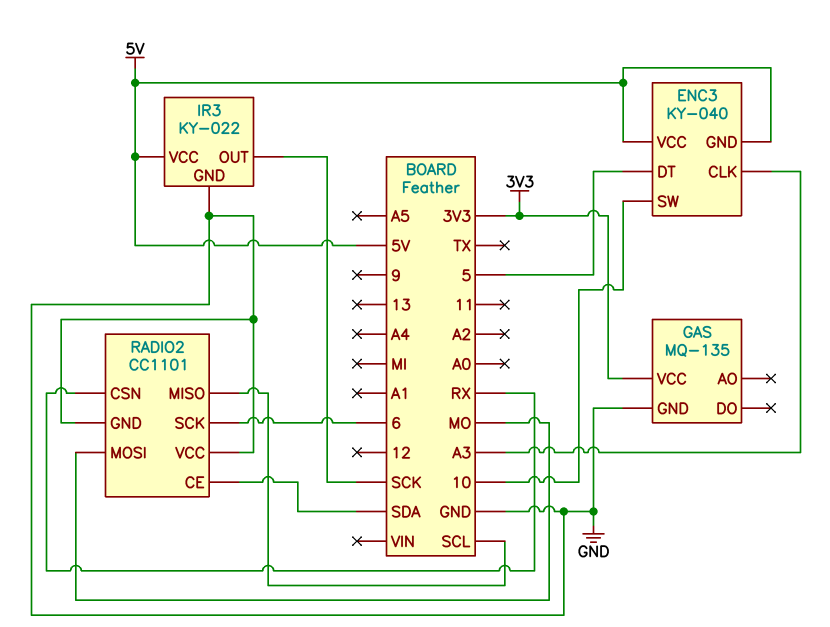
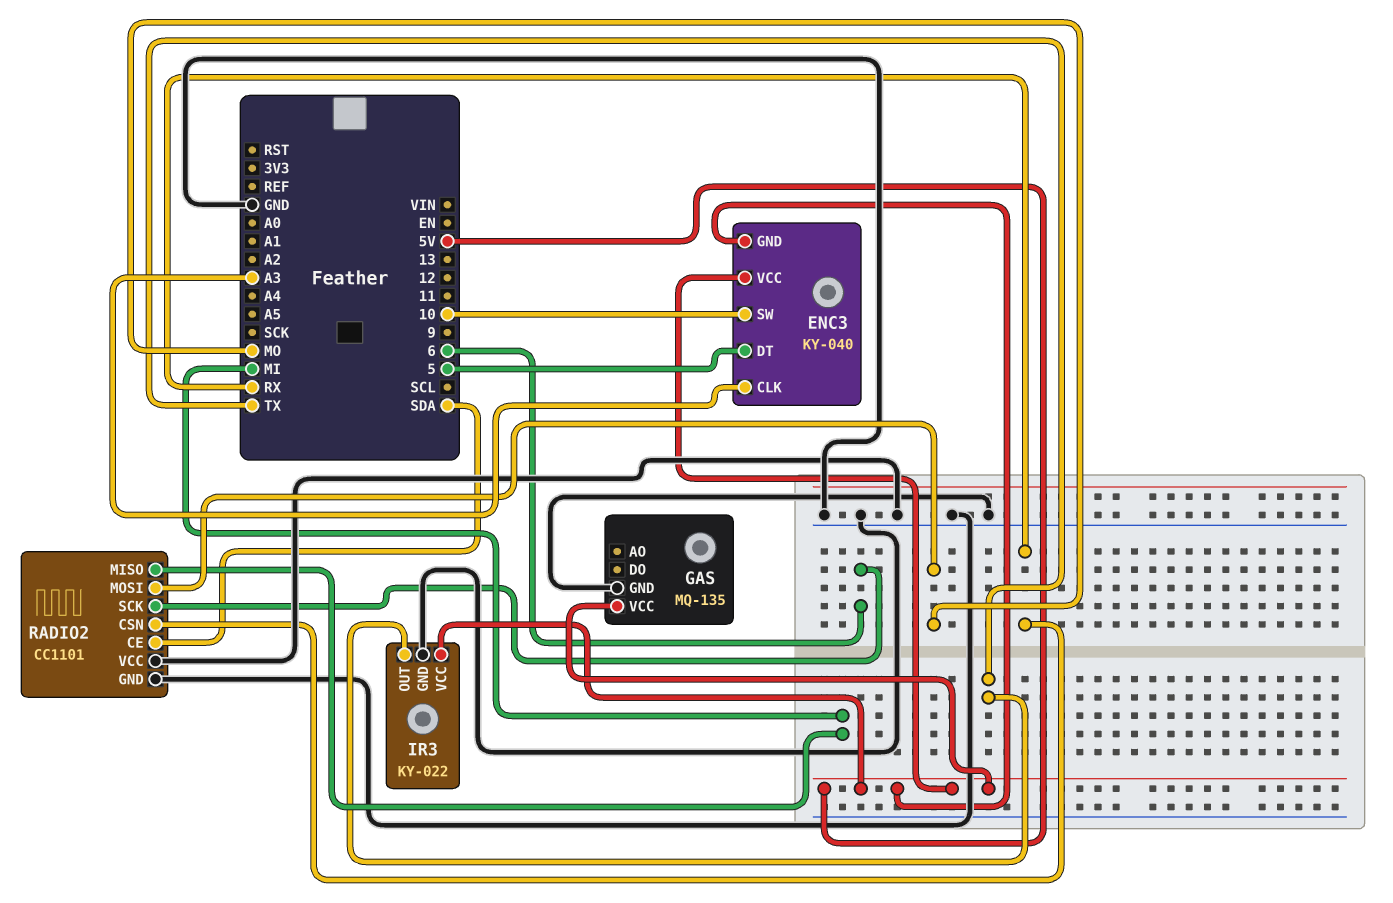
GAS pin VCC: 3V3 -> 5V
IR3 pin OUT: SCK -> TX
RADIO2 pin MISO: SCL -> MI

